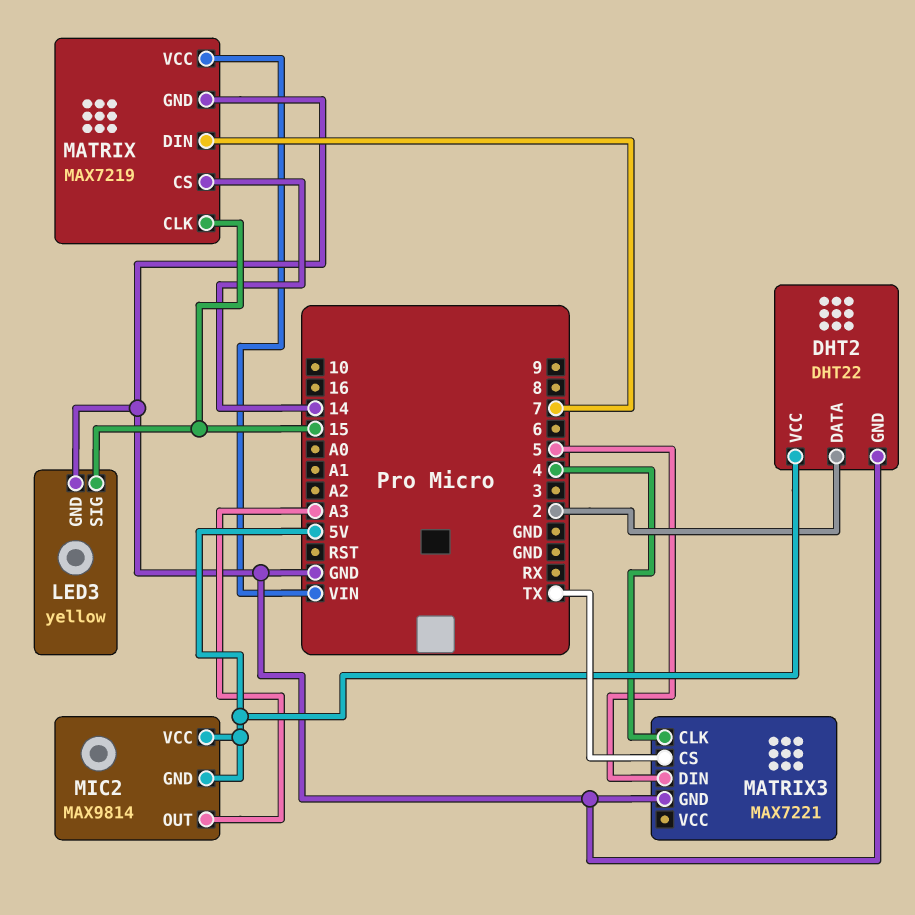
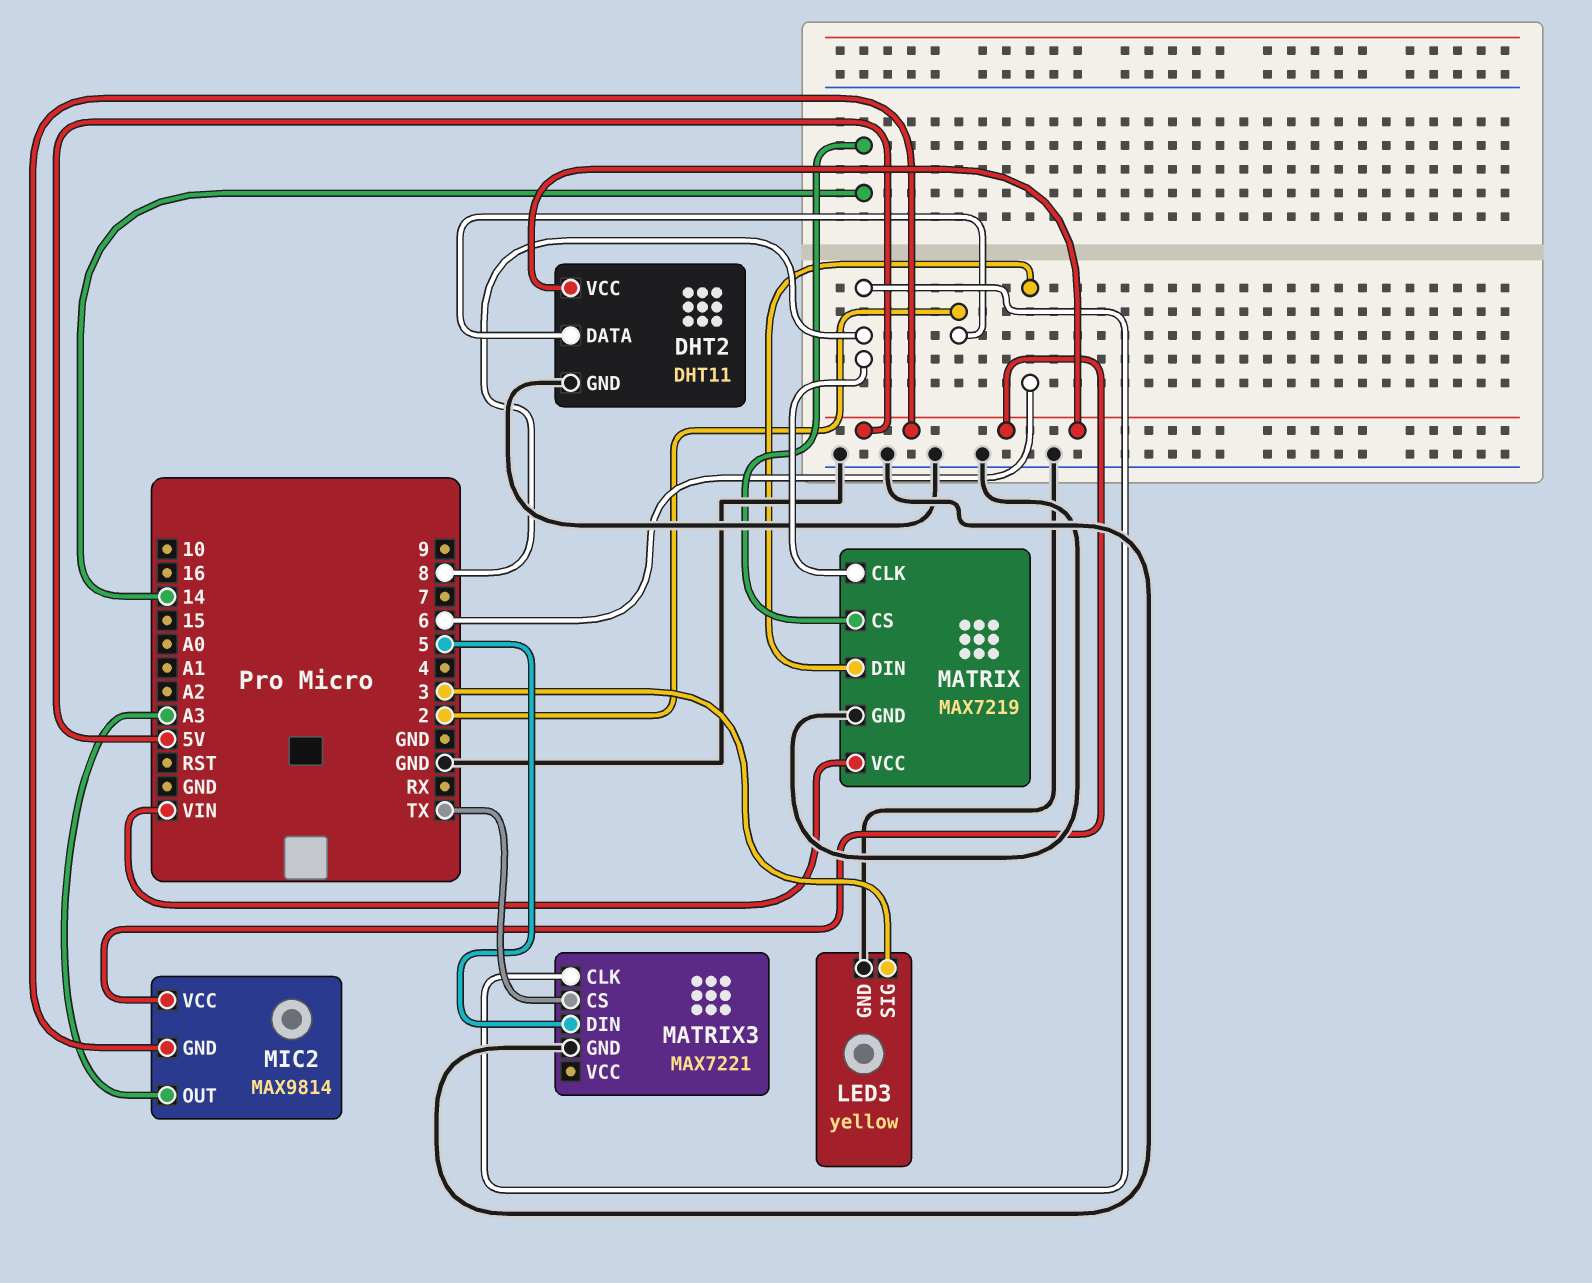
DHT2: DHT22 -> DHT11
LED3 pin SIG: 15 -> 3
MATRIX pin CLK: 15 -> 8
MATRIX pin DIN: 7 -> 6
MATRIX3 pin CLK: 4 -> 8

